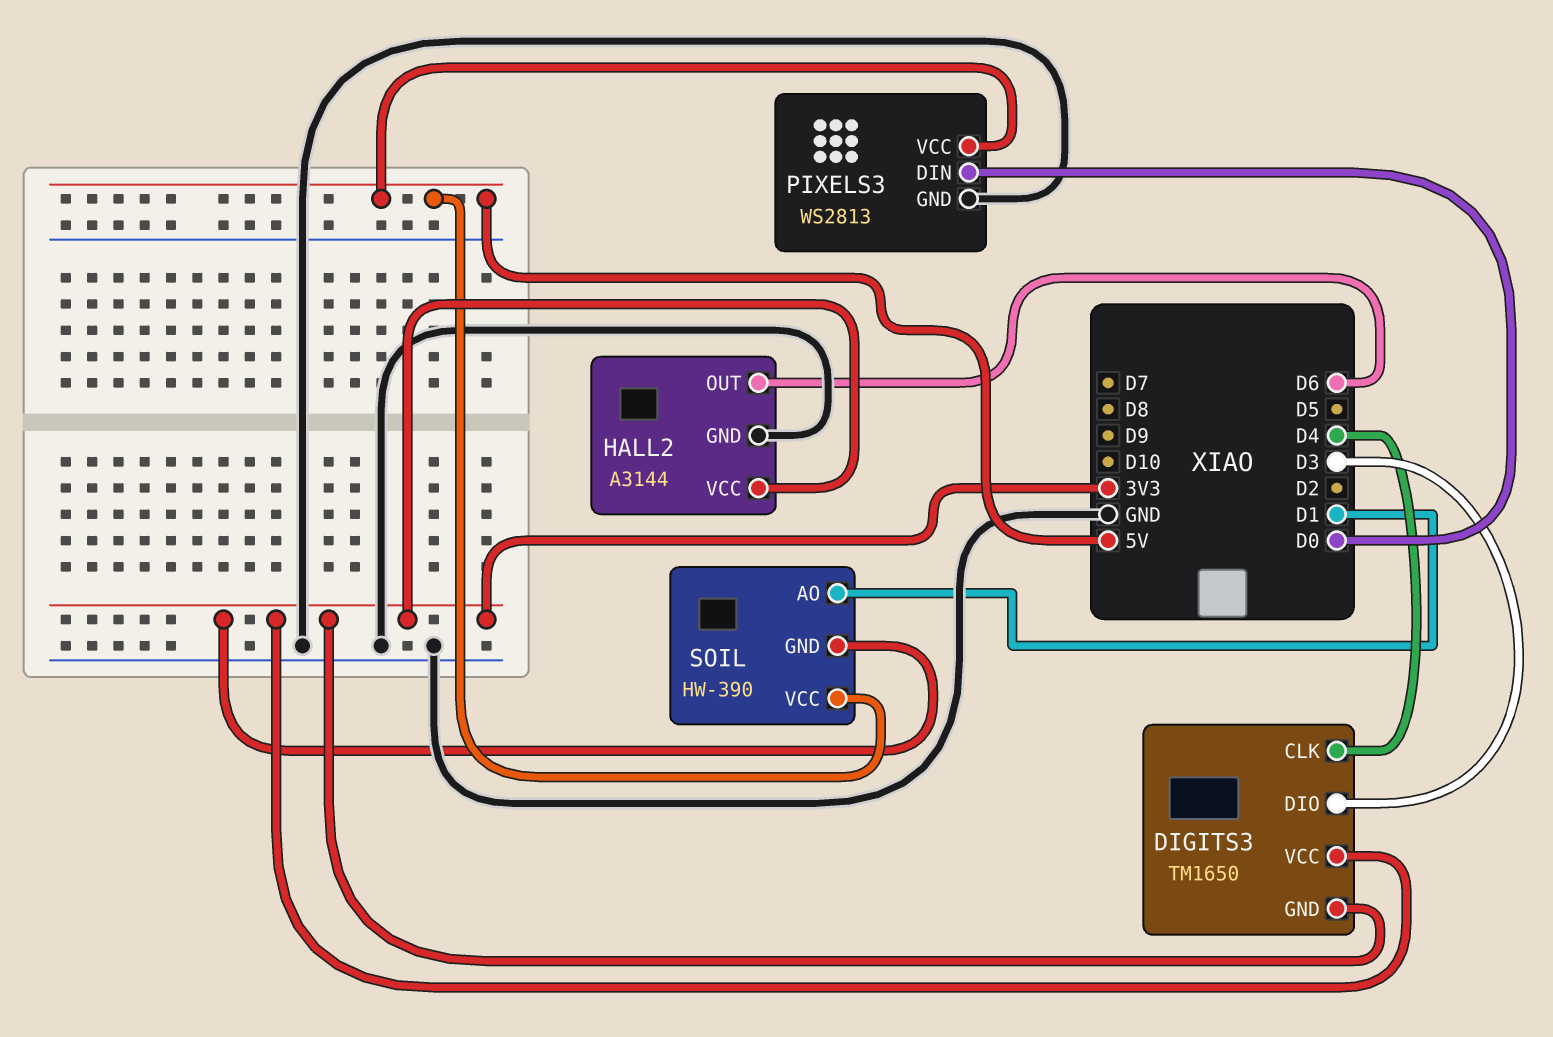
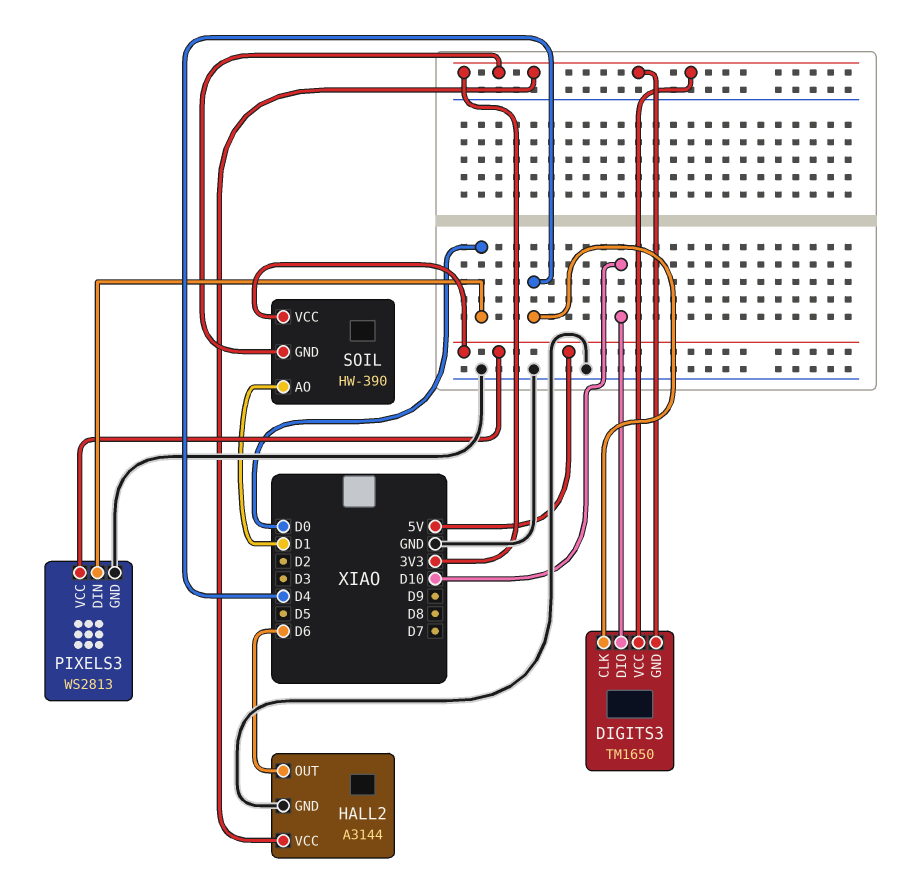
DIGITS3 pin DIO: D3 -> D10

